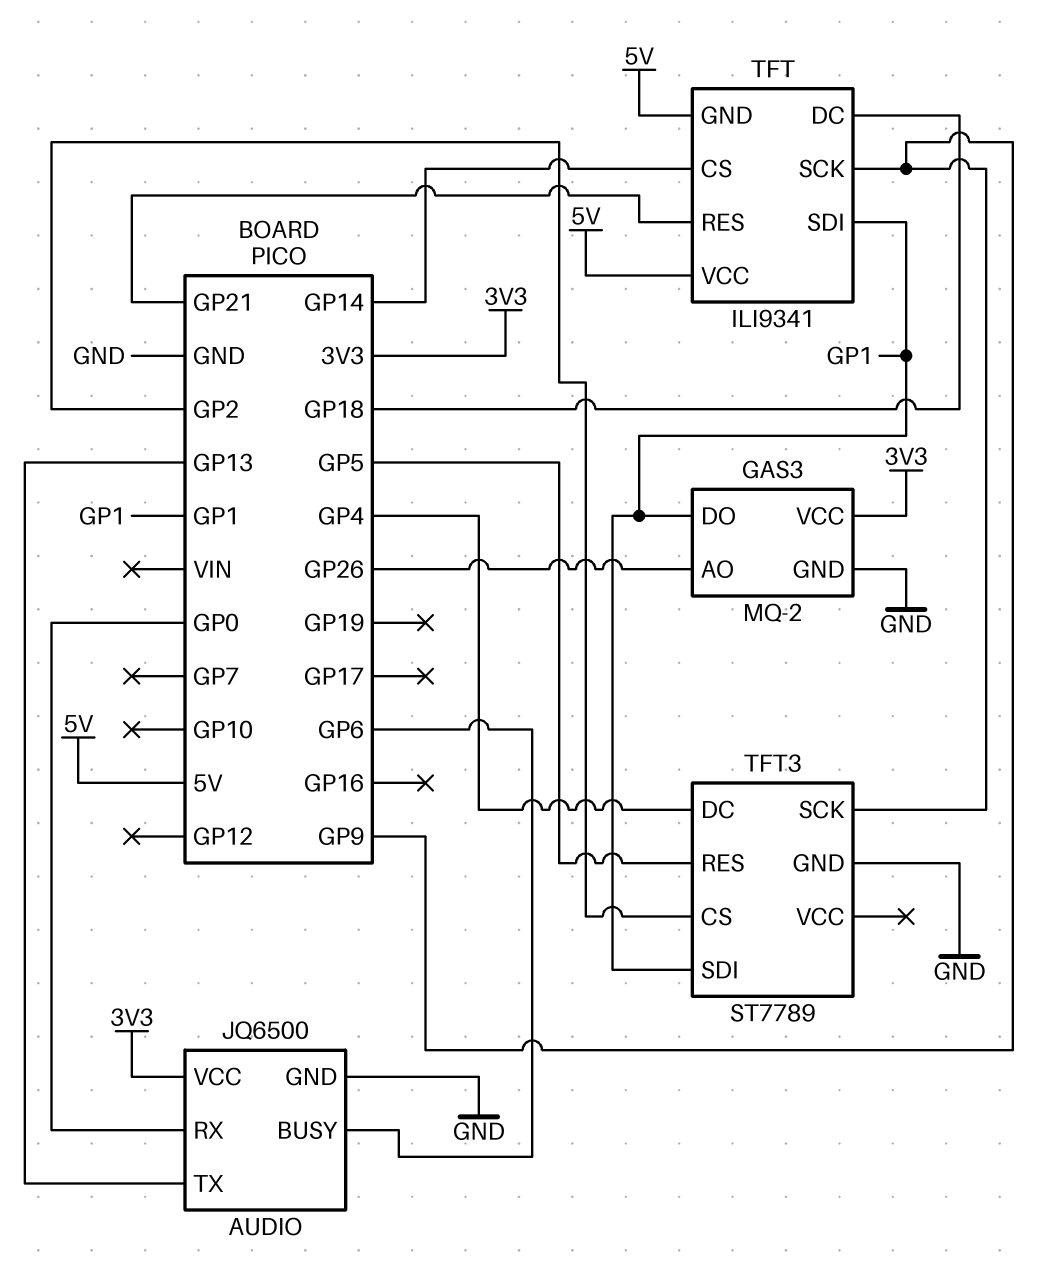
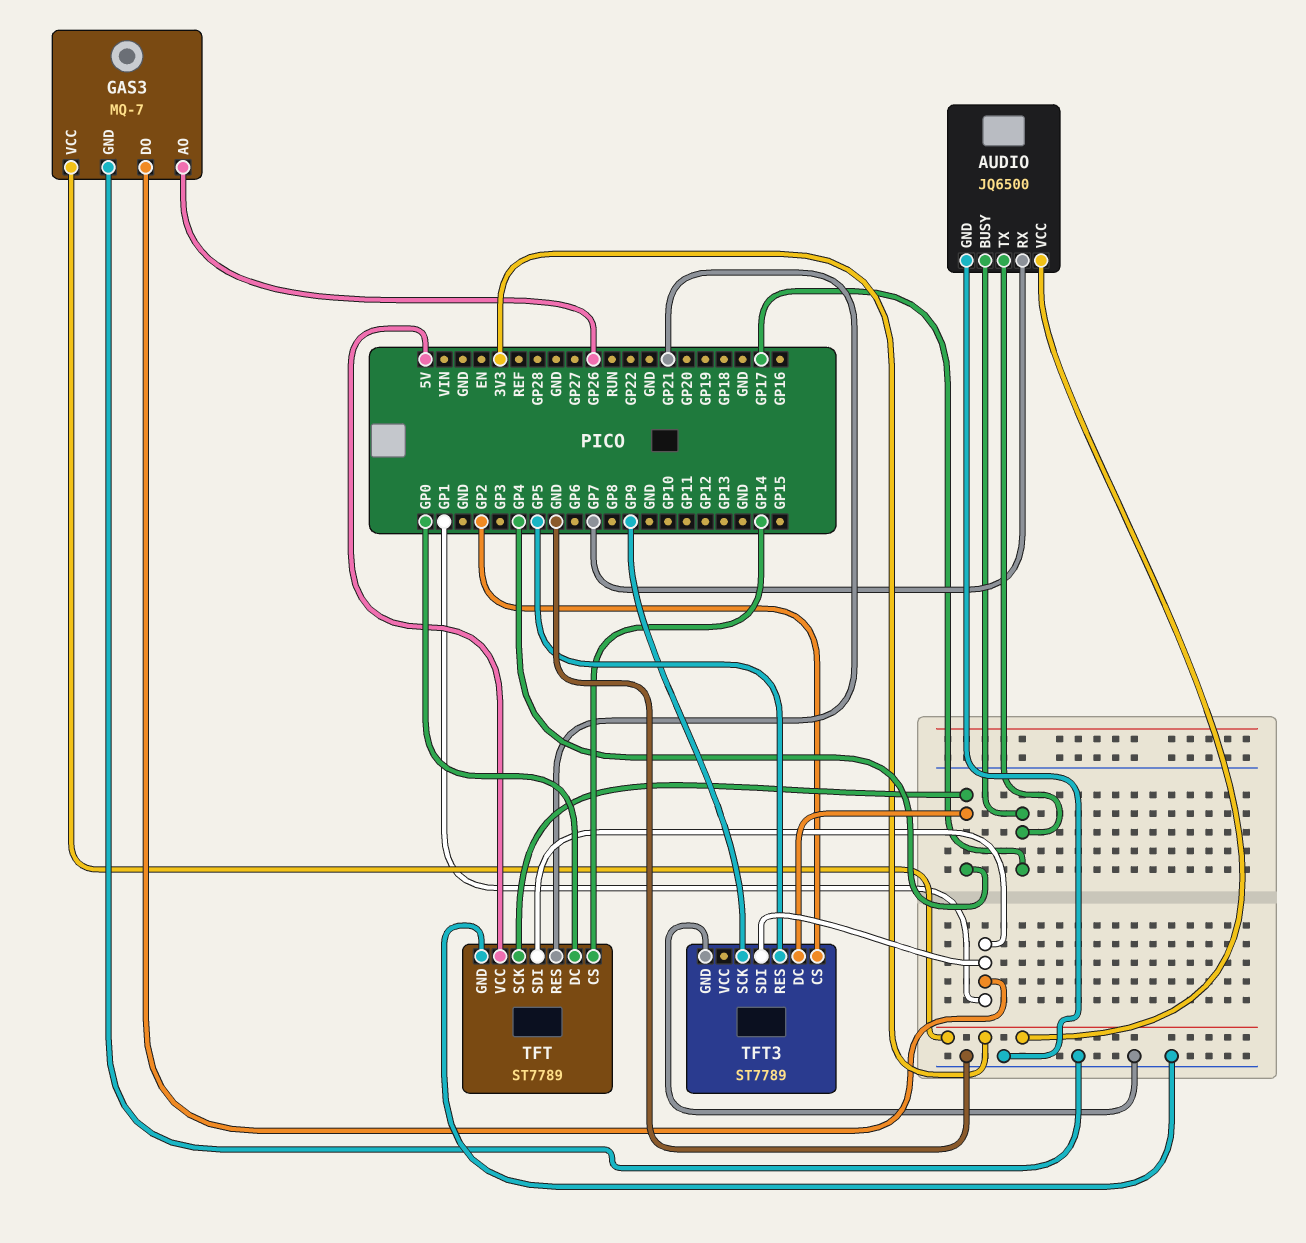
AUDIO pin BUSY: GP6 -> GP17
AUDIO pin RX: GP0 -> GP7
AUDIO pin TX: GP13 -> GP17
GAS3: MQ-2 -> MQ-7
TFT: ILI9341 -> ST7789
TFT pin DC: GP18 -> GP0
TFT pin GND: 5V -> GND
TFT pin SCK: GP9 -> GP4

